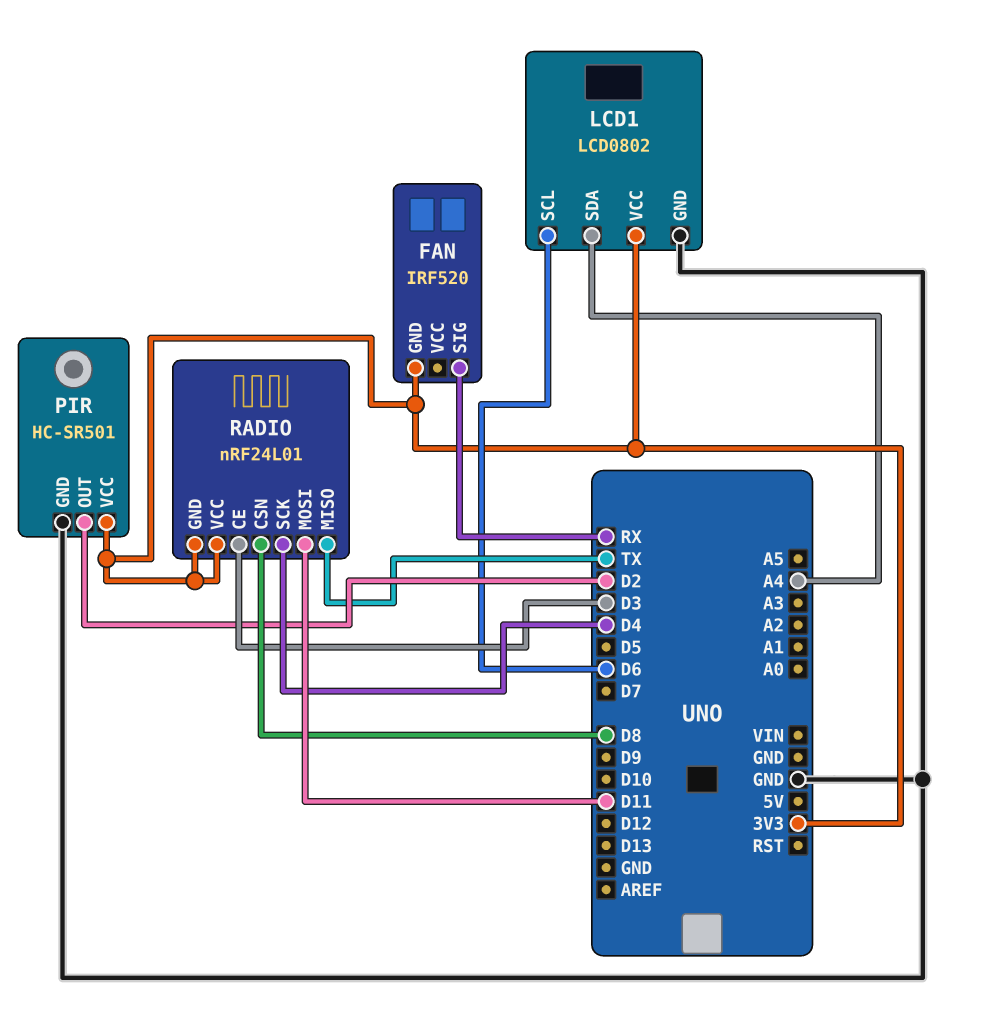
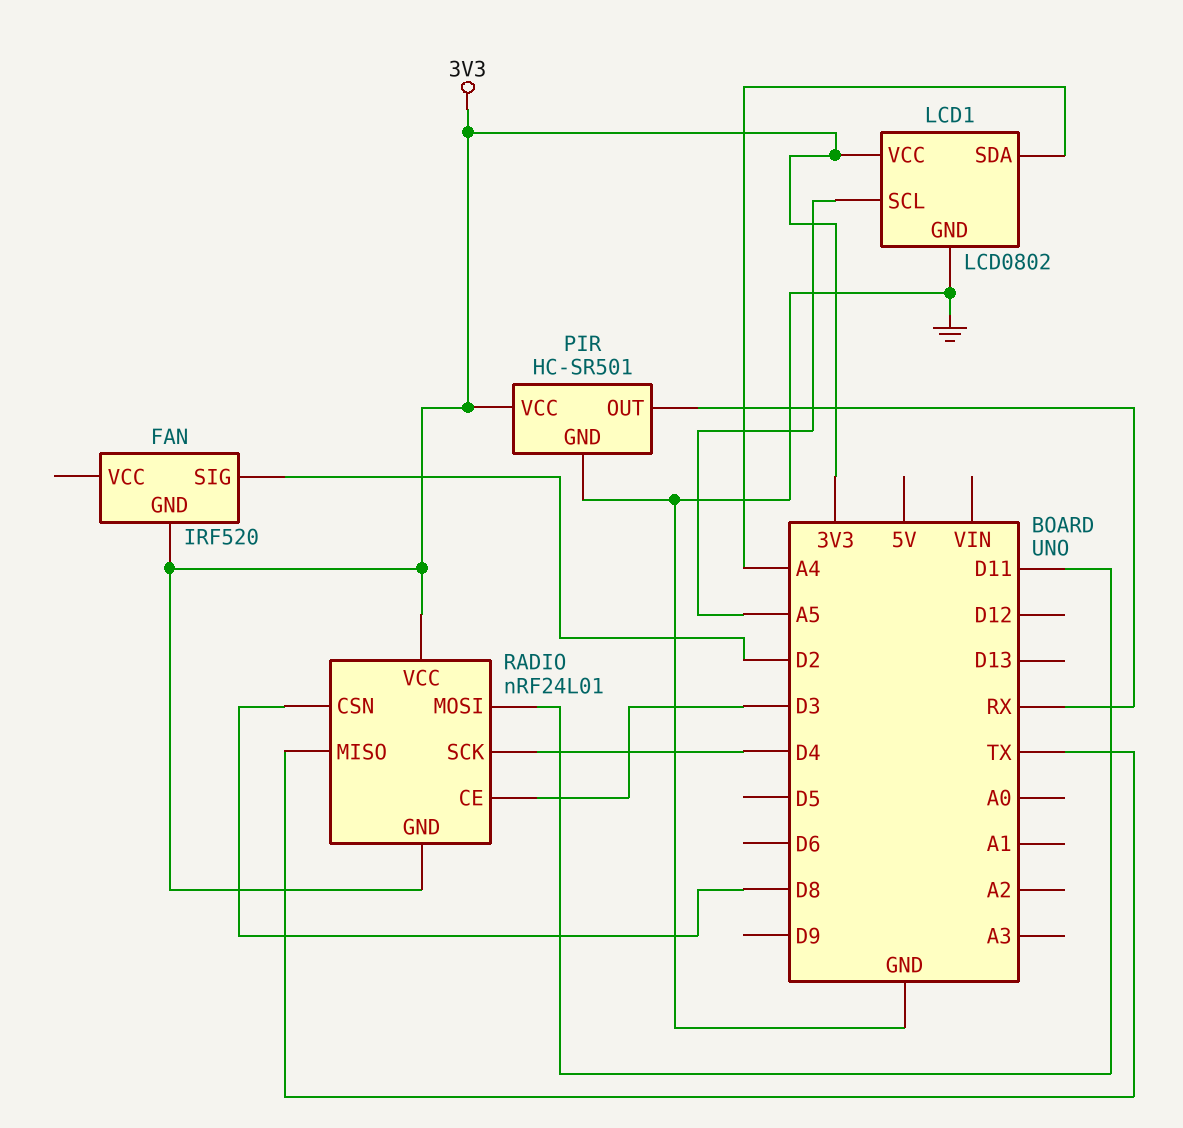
FAN pin SIG: RX -> D2
LCD1 pin SCL: D6 -> A5
PIR pin OUT: D2 -> RX

